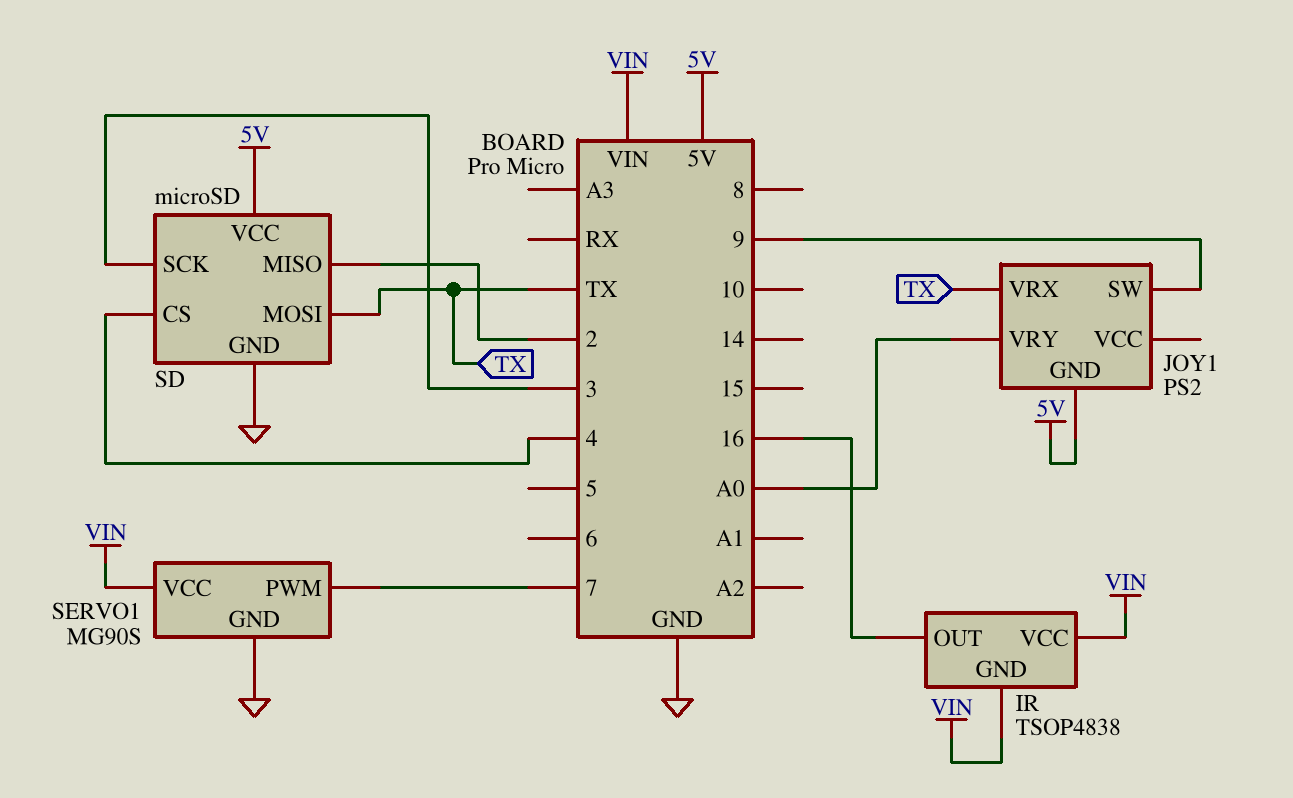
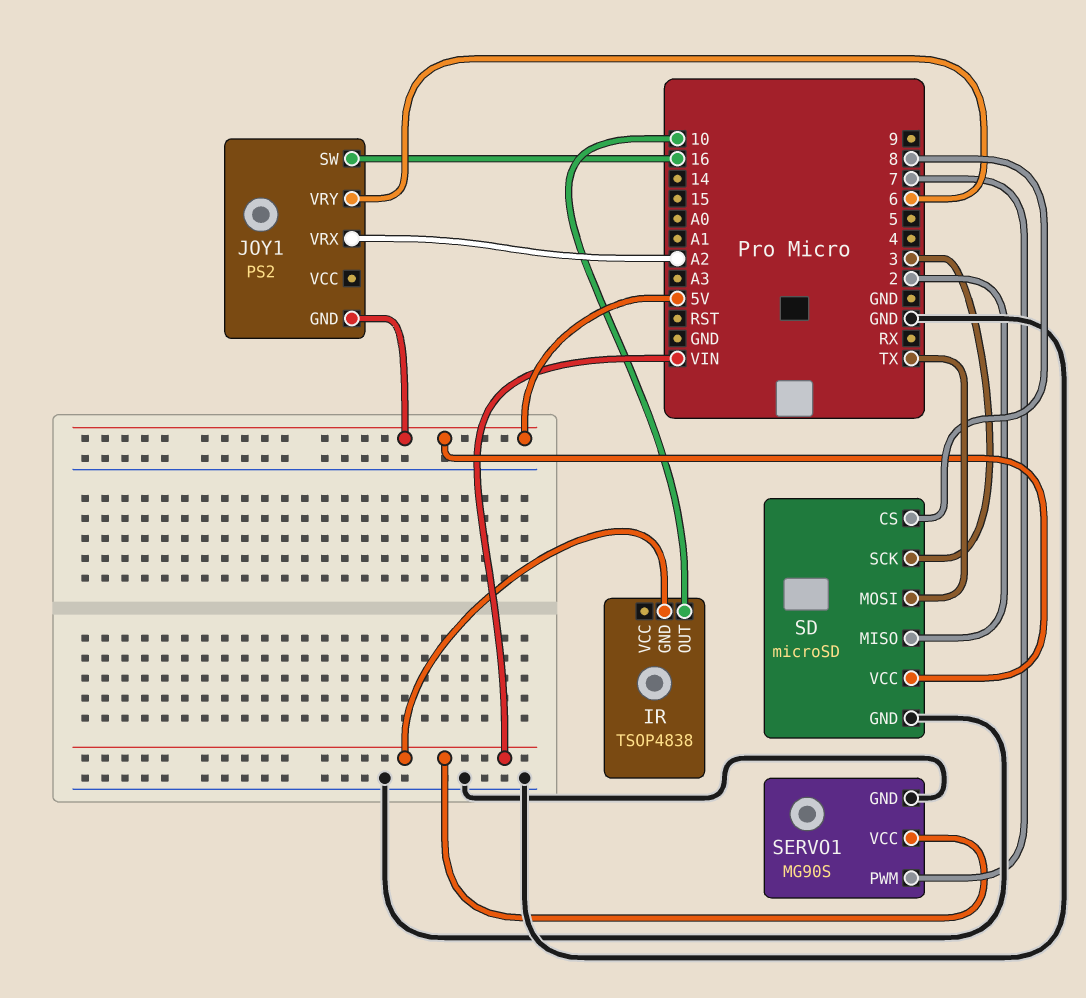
IR pin OUT: 16 -> 10
IR pin VCC: VIN -> none
JOY1 pin SW: 9 -> 16
JOY1 pin VRX: TX -> A2
JOY1 pin VRY: A0 -> 6
SD pin CS: 4 -> 8

